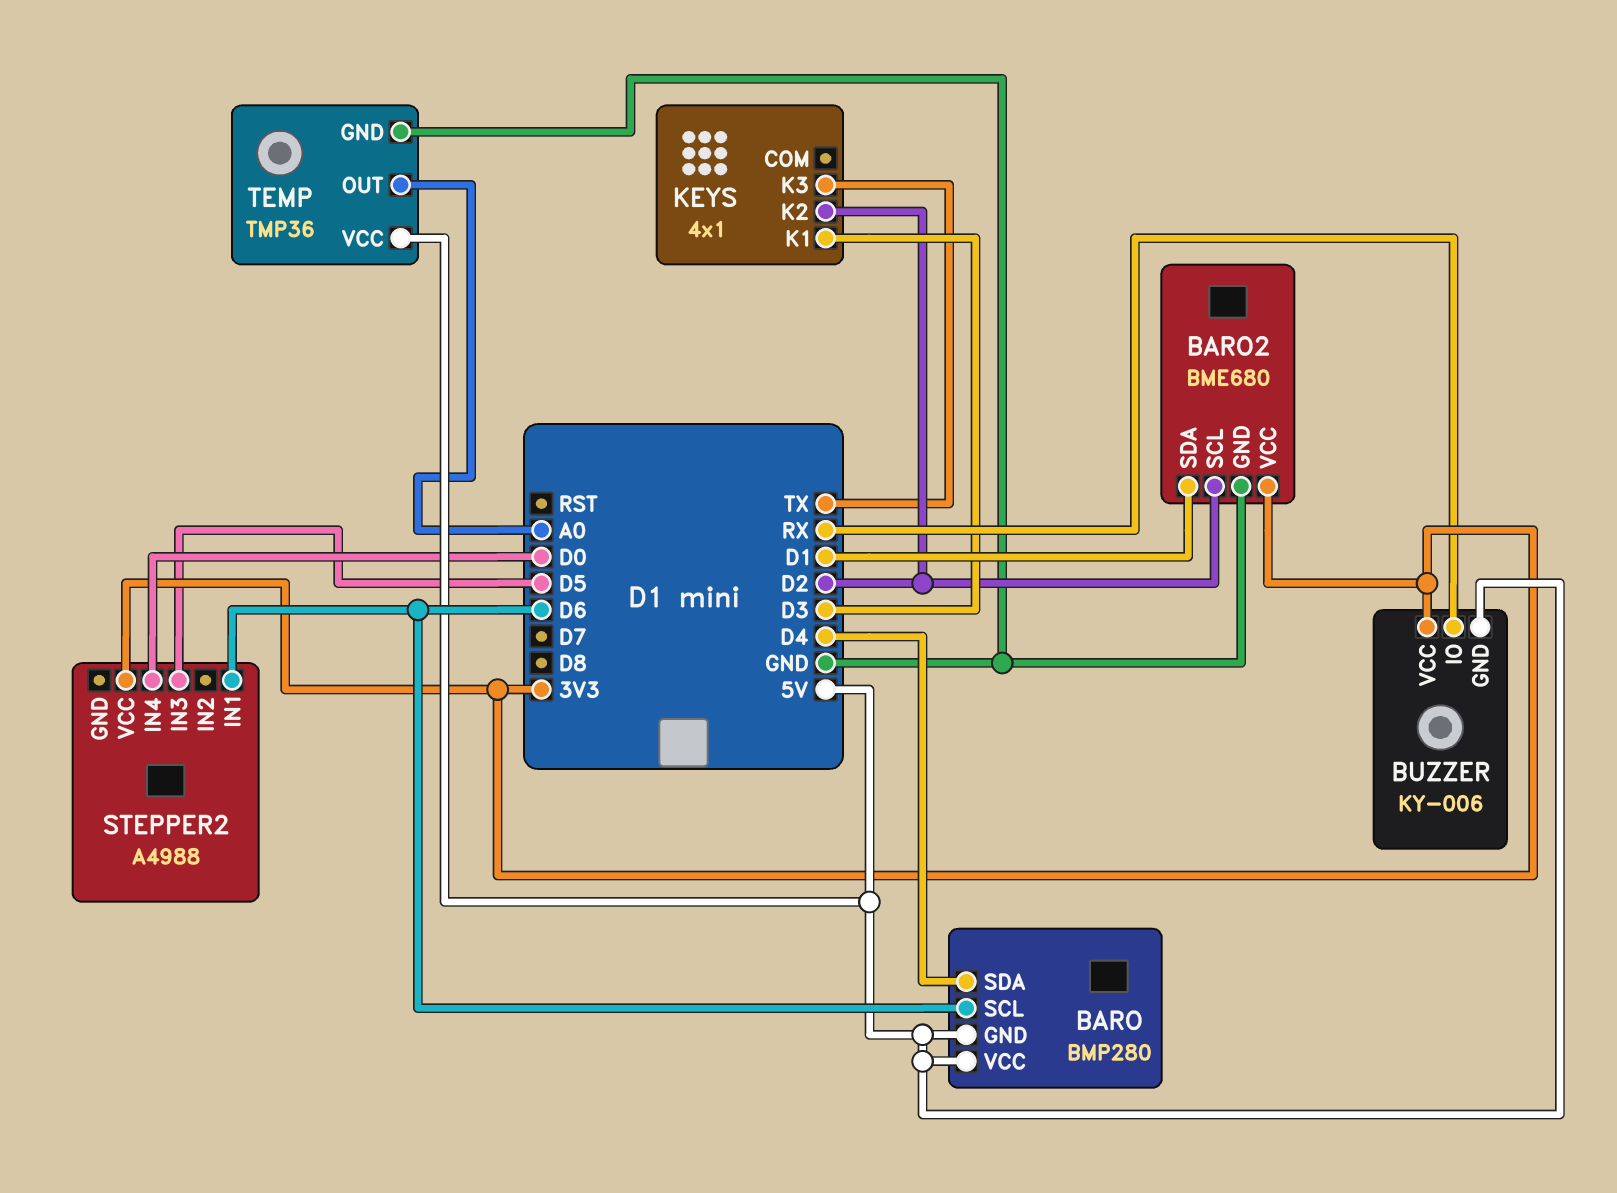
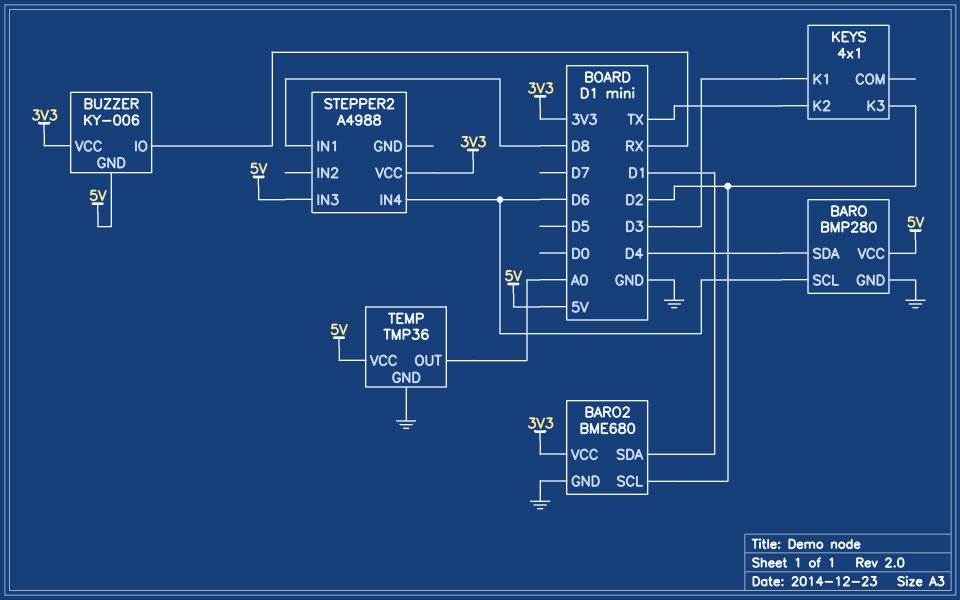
BARO pin GND: 5V -> GND
KEYS pin K2: D2 -> TX
KEYS pin K3: TX -> D2
STEPPER2 pin IN1: D6 -> D8
STEPPER2 pin IN3: D5 -> 5V
STEPPER2 pin IN4: D0 -> D6

